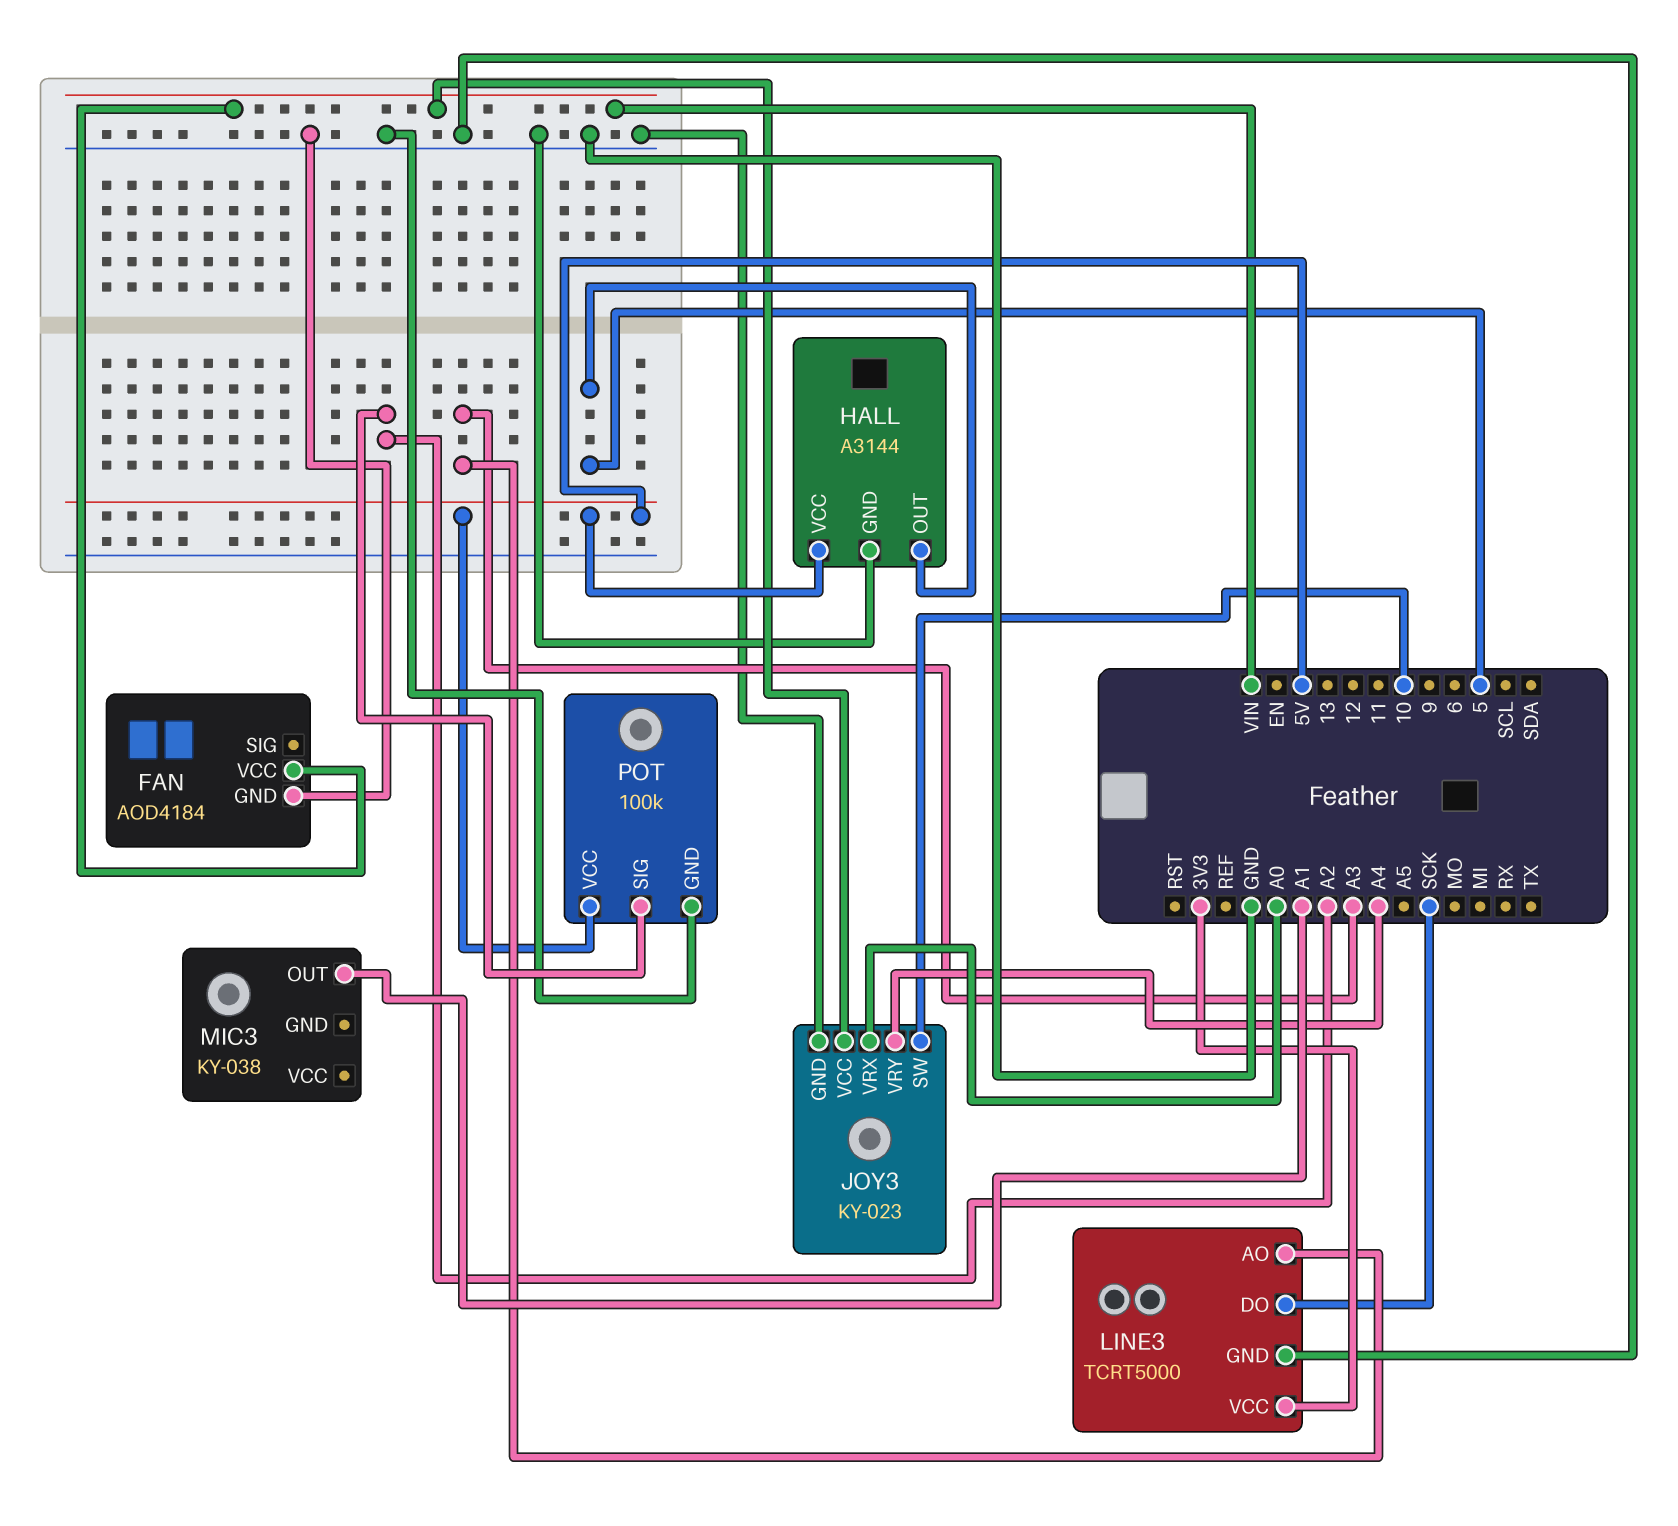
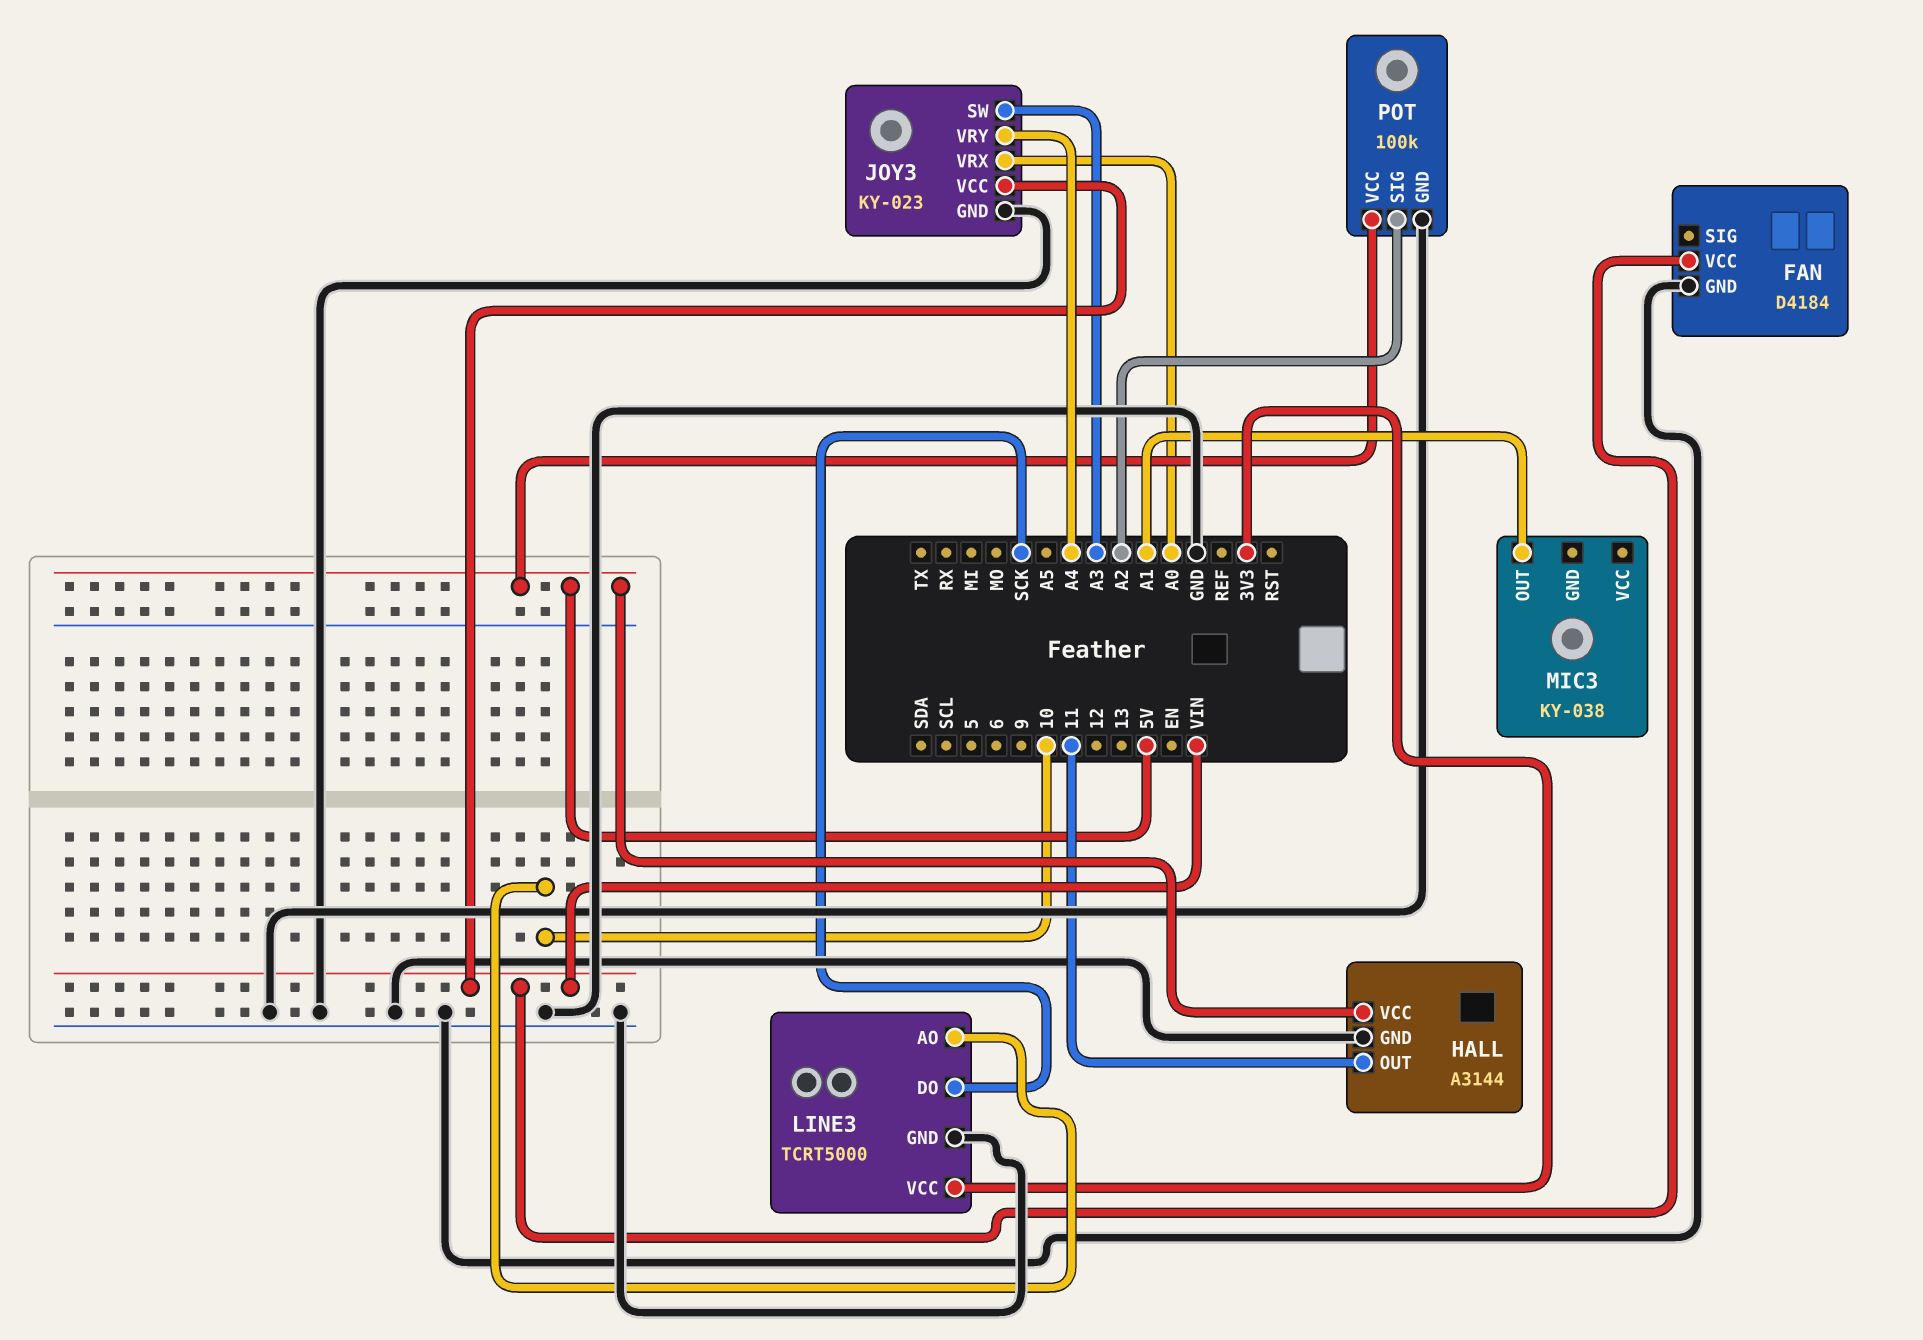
FAN: AOD4184 -> D4184
HALL pin OUT: 5 -> 11
JOY3 pin SW: 10 -> A3
LINE3 pin AO: A3 -> 10

